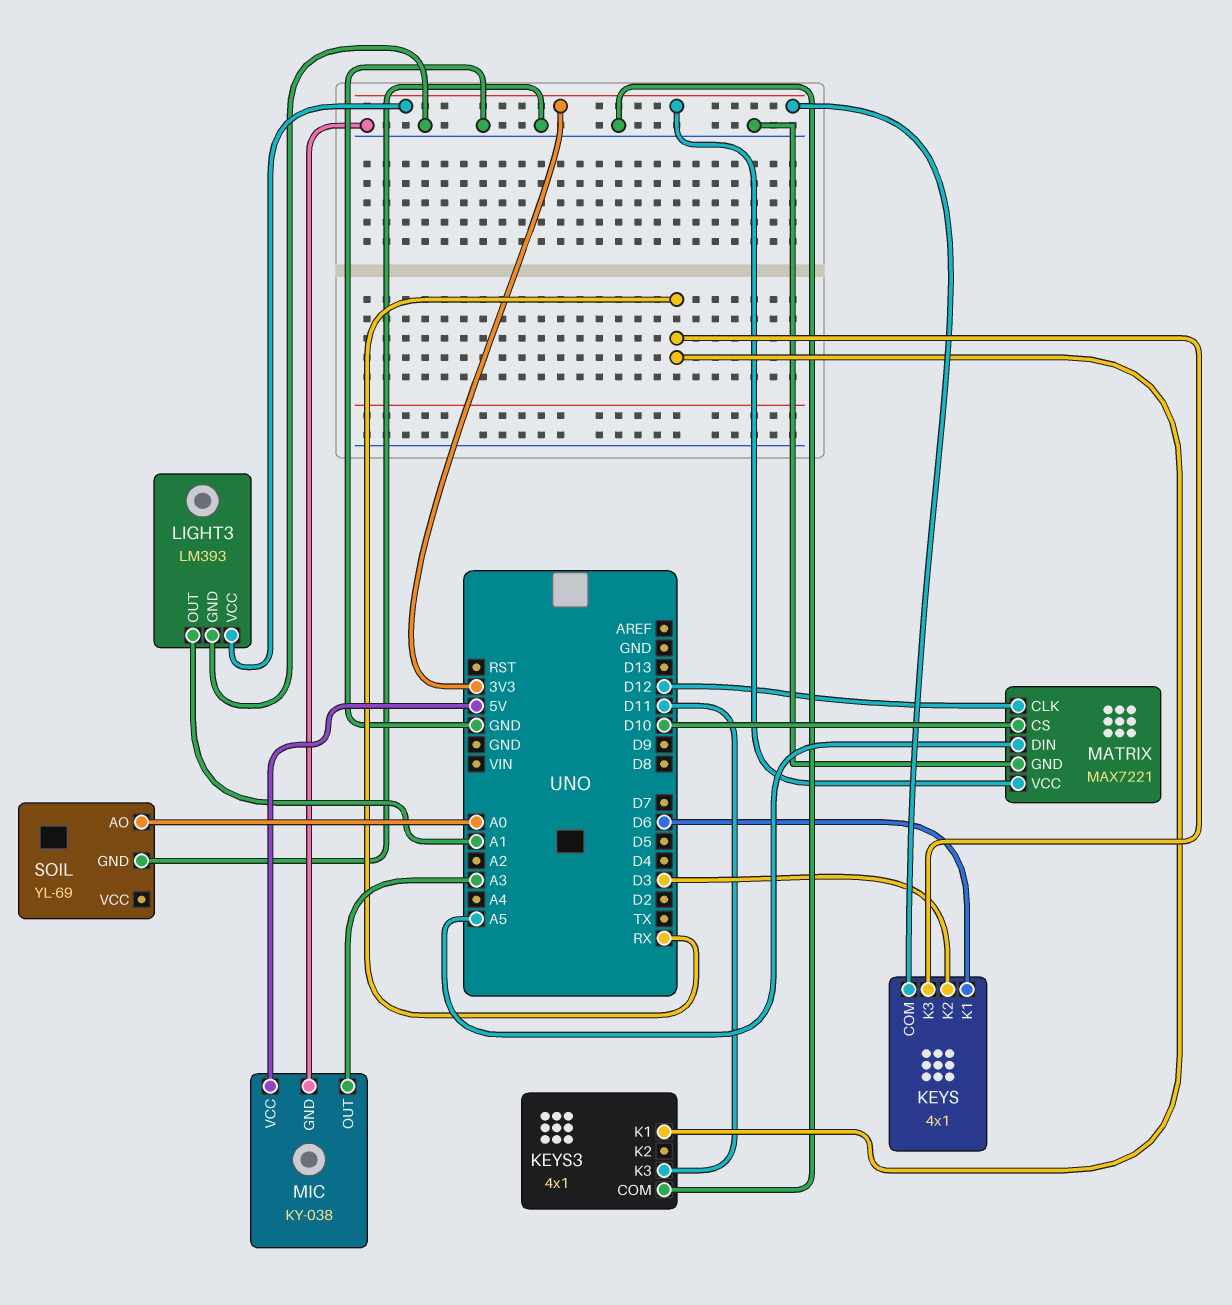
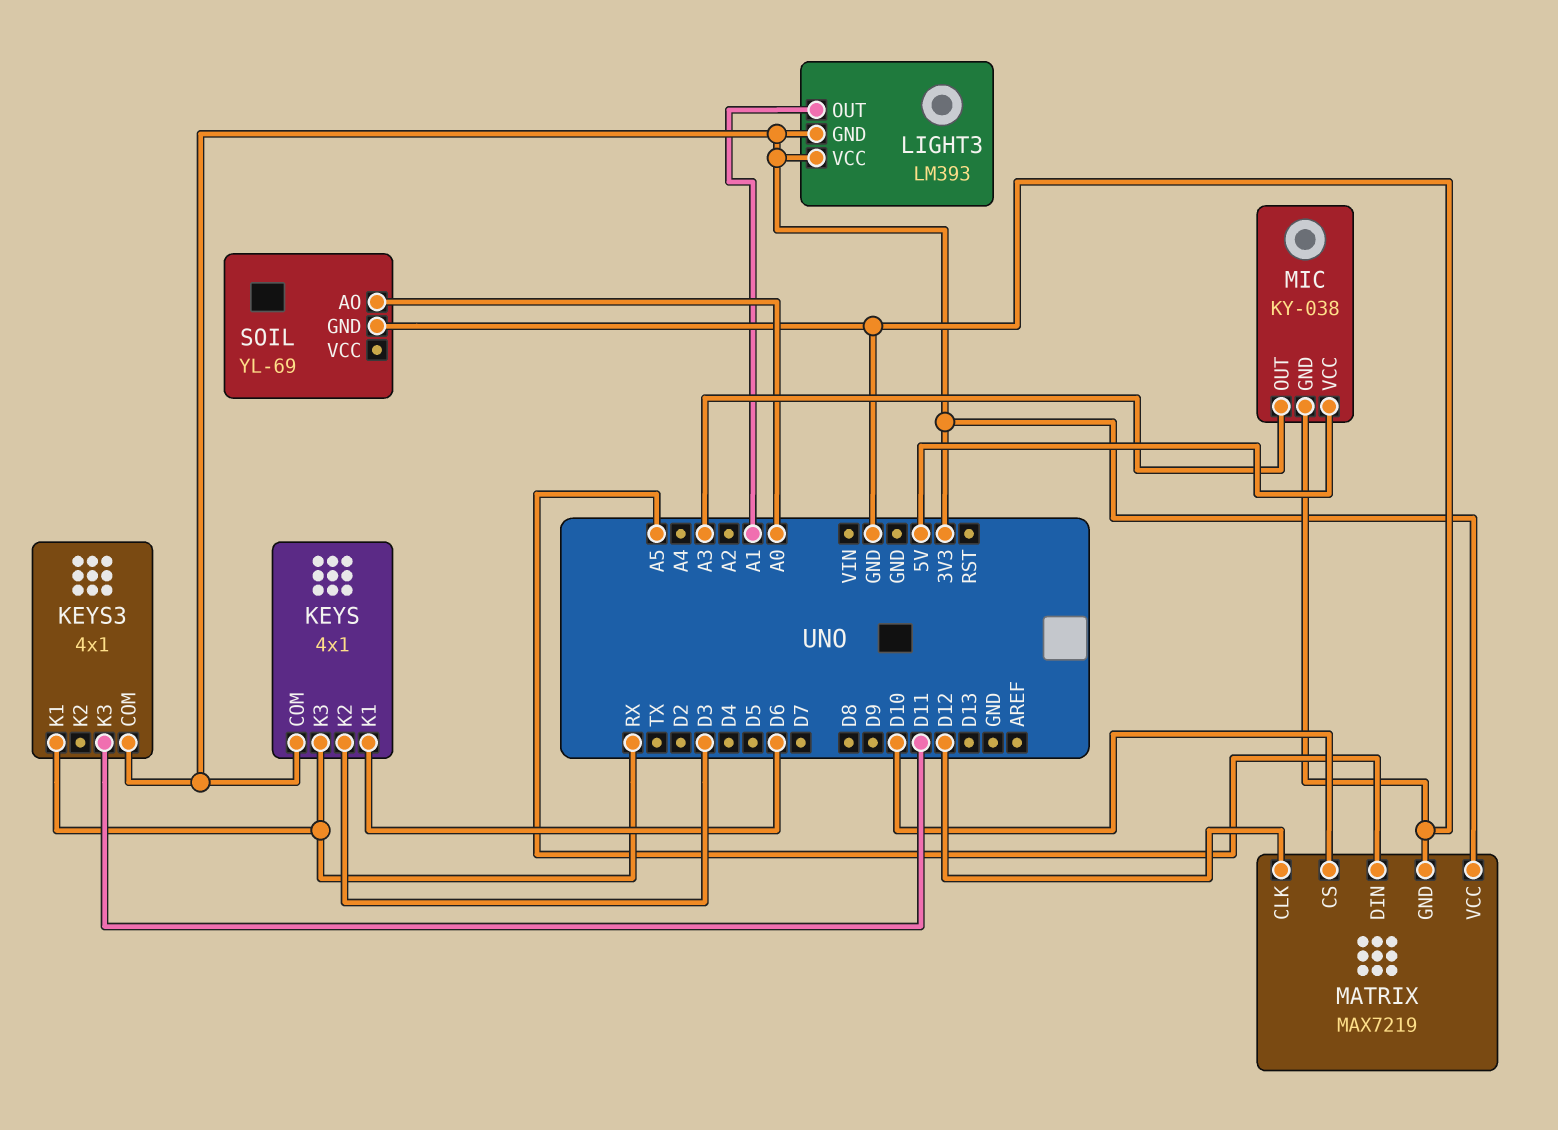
KEYS3 pin COM: GND -> 3V3
LIGHT3 pin GND: GND -> 3V3
MATRIX: MAX7221 -> MAX7219

